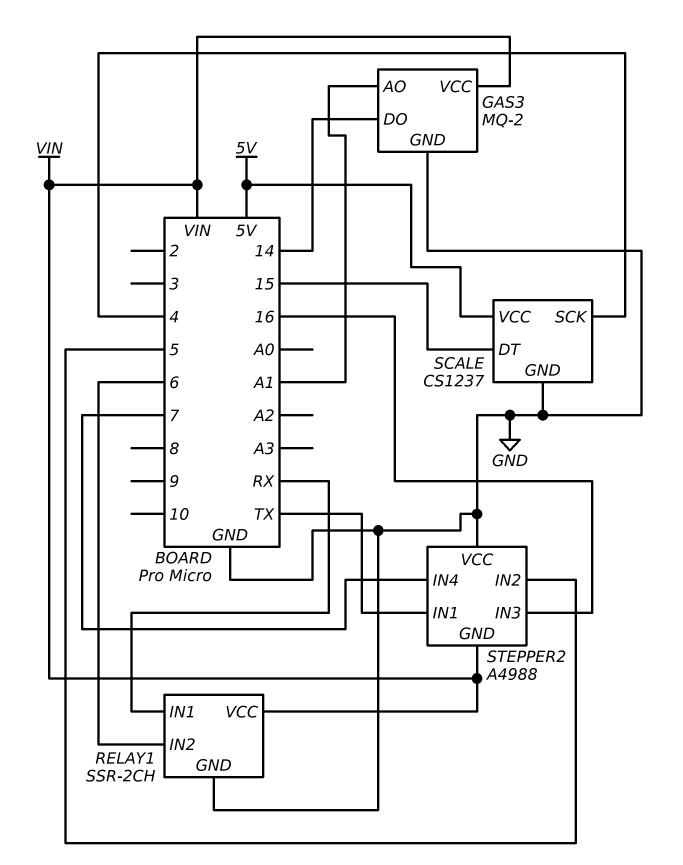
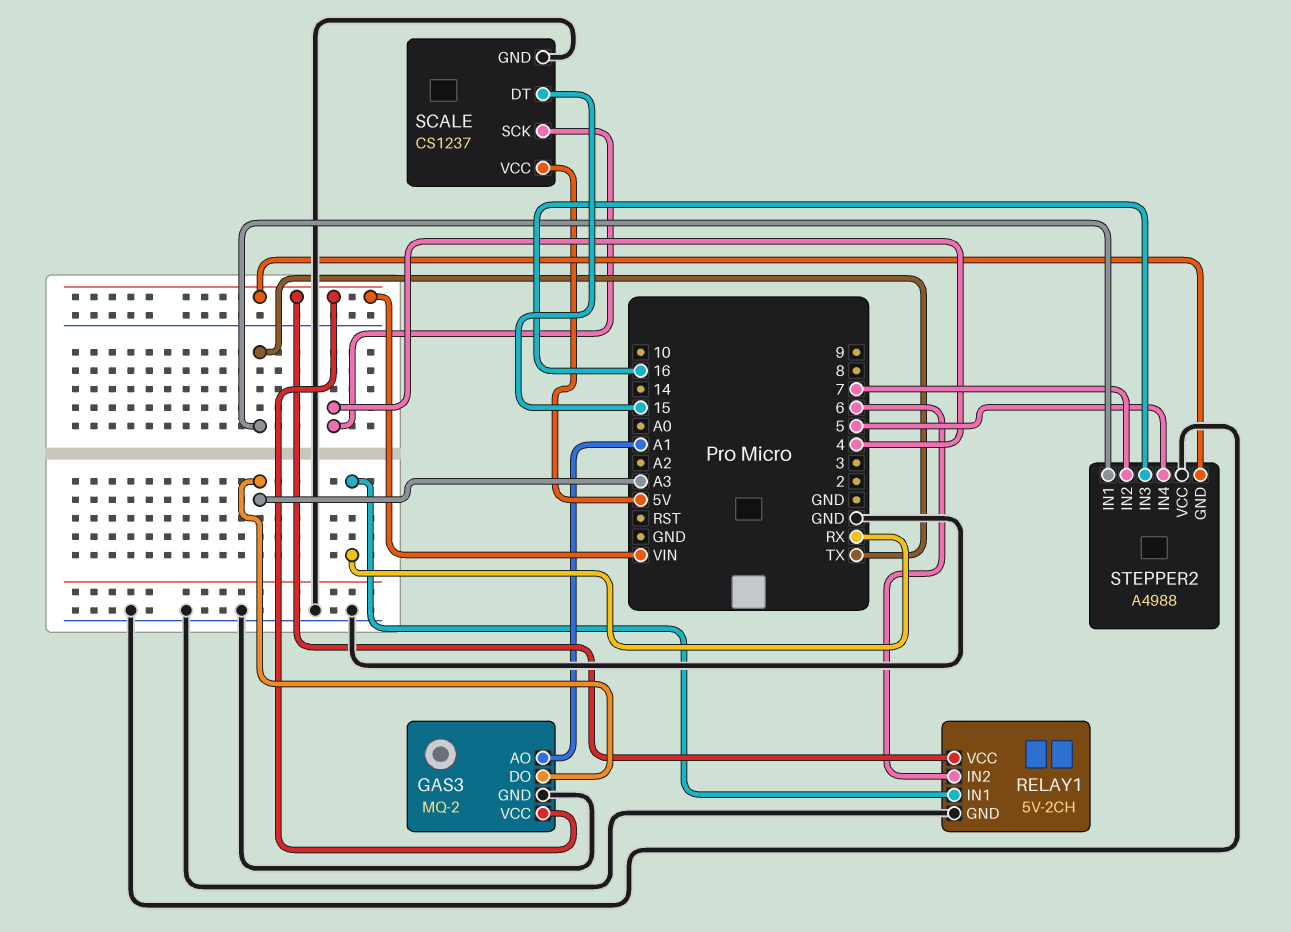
GAS3 pin DO: 14 -> A3
RELAY1: SSR-2CH -> 5V-2CH
STEPPER2 pin IN2: 5 -> 7
STEPPER2 pin IN4: 7 -> 5

